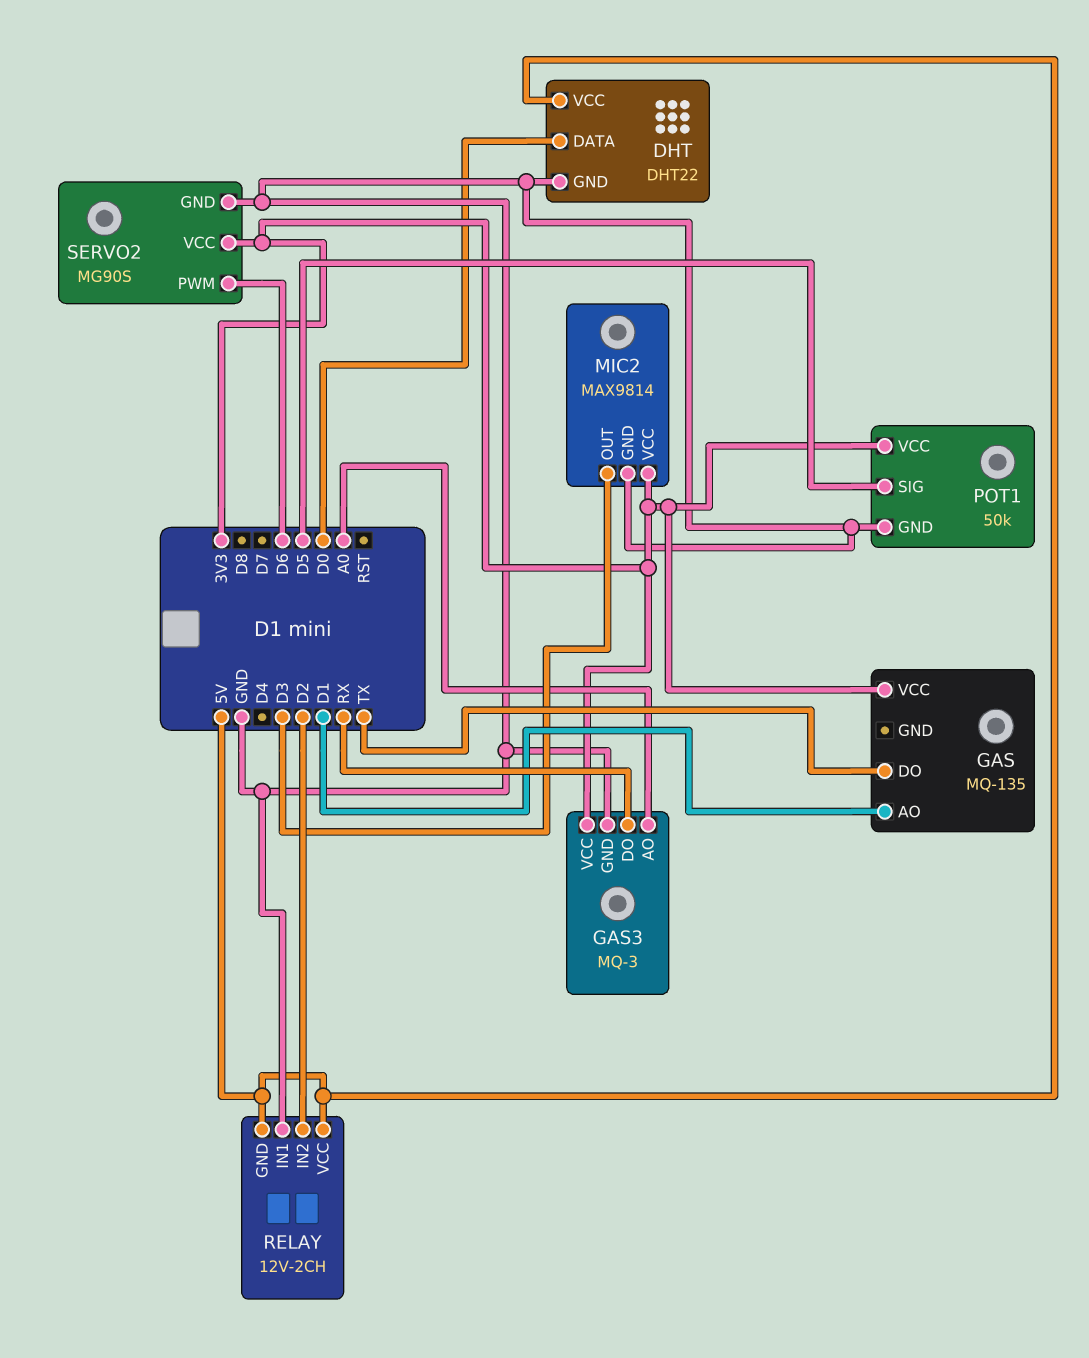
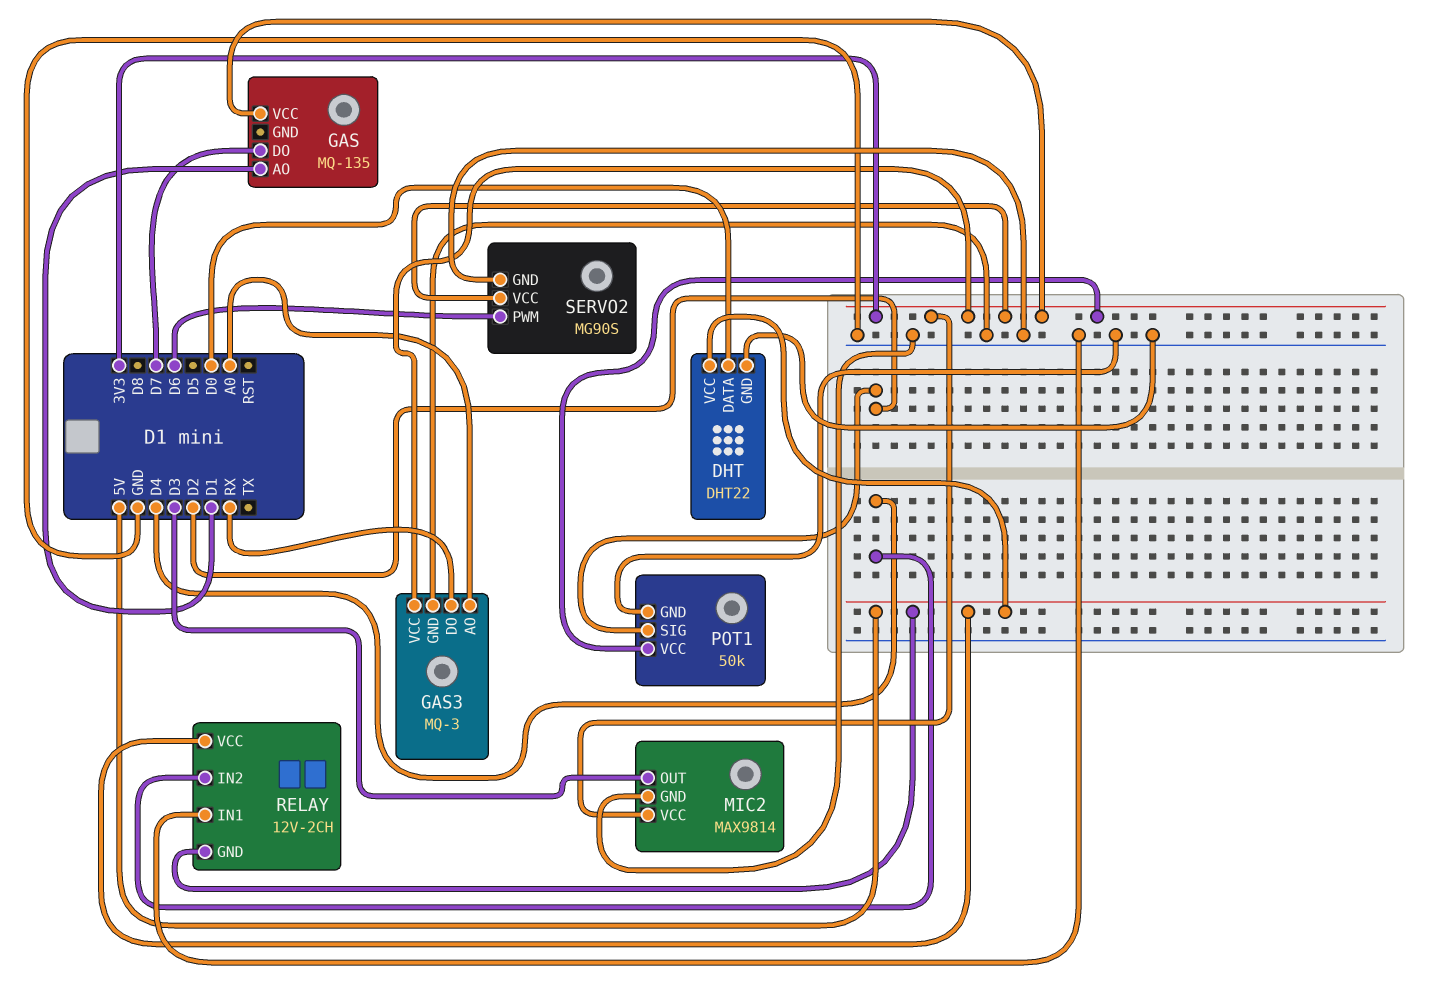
GAS pin DO: TX -> D7
POT1 pin SIG: D5 -> D2
RELAY pin IN2: D2 -> D4

